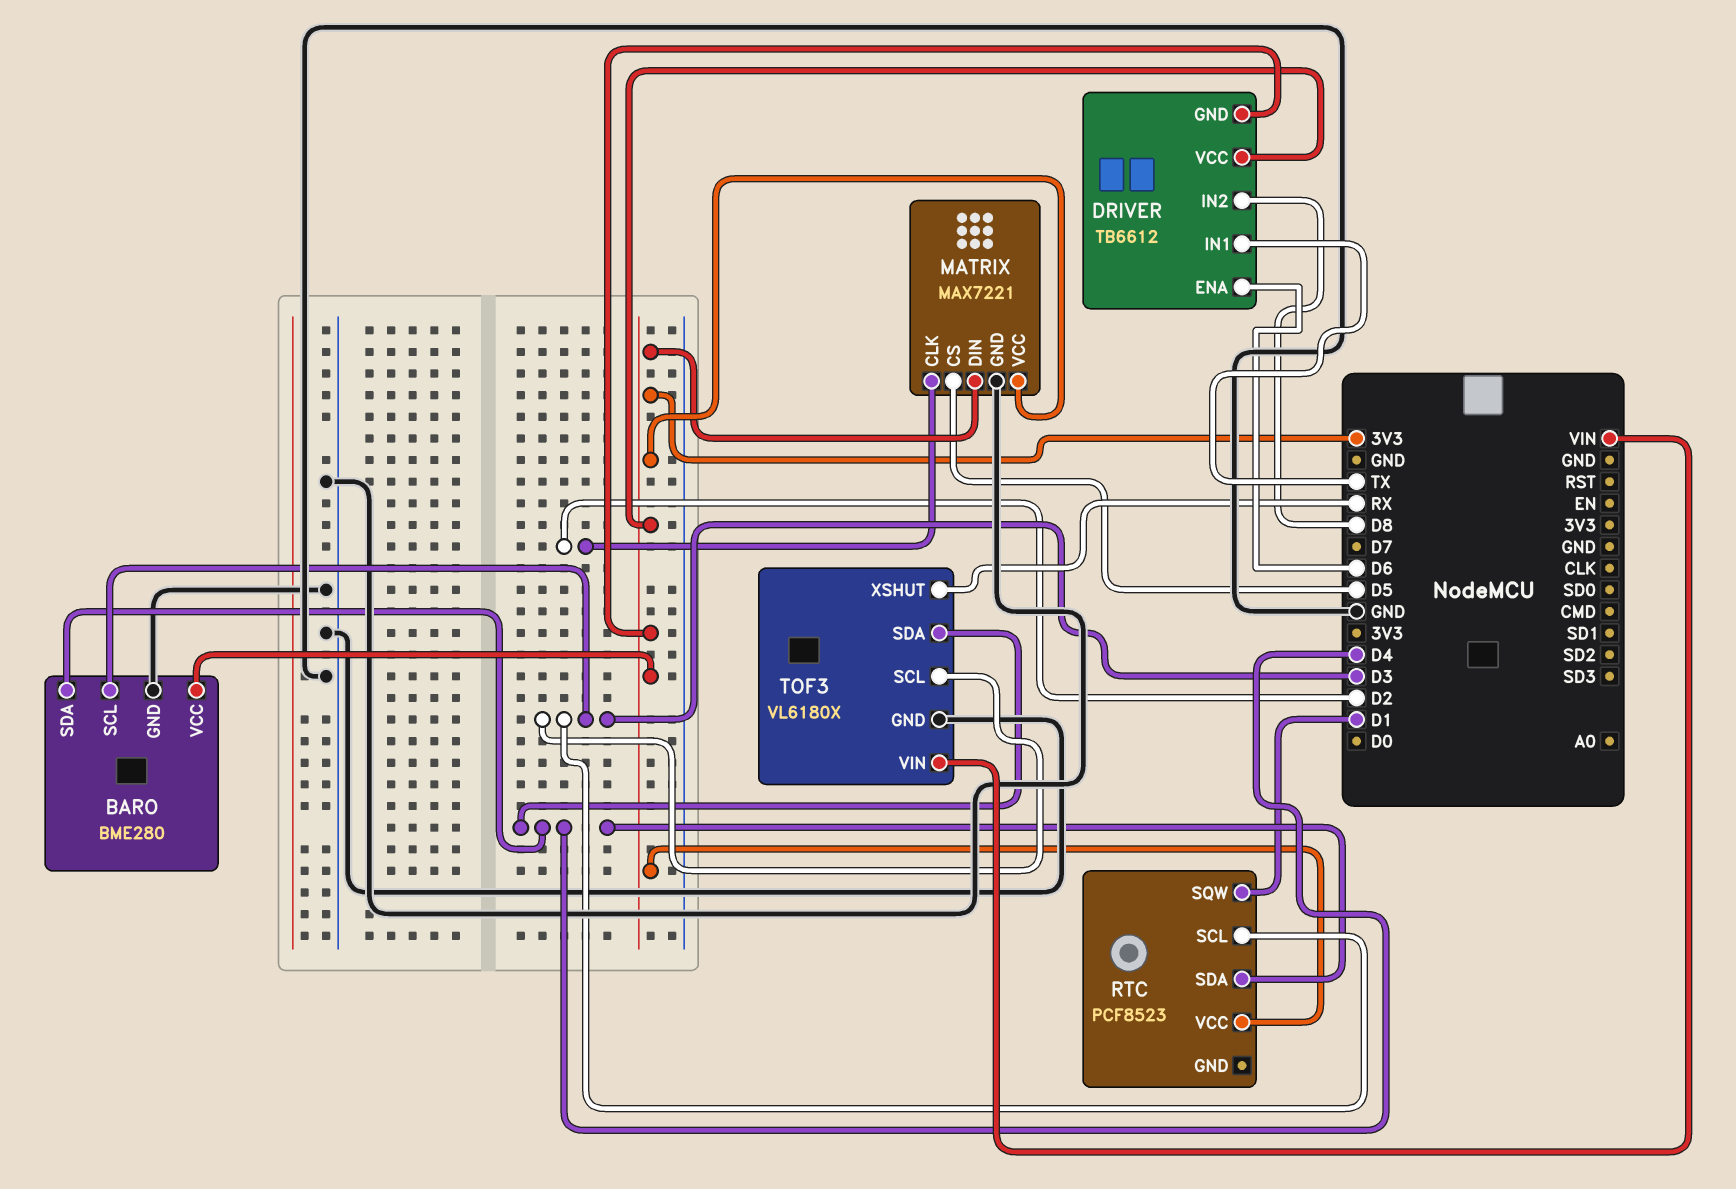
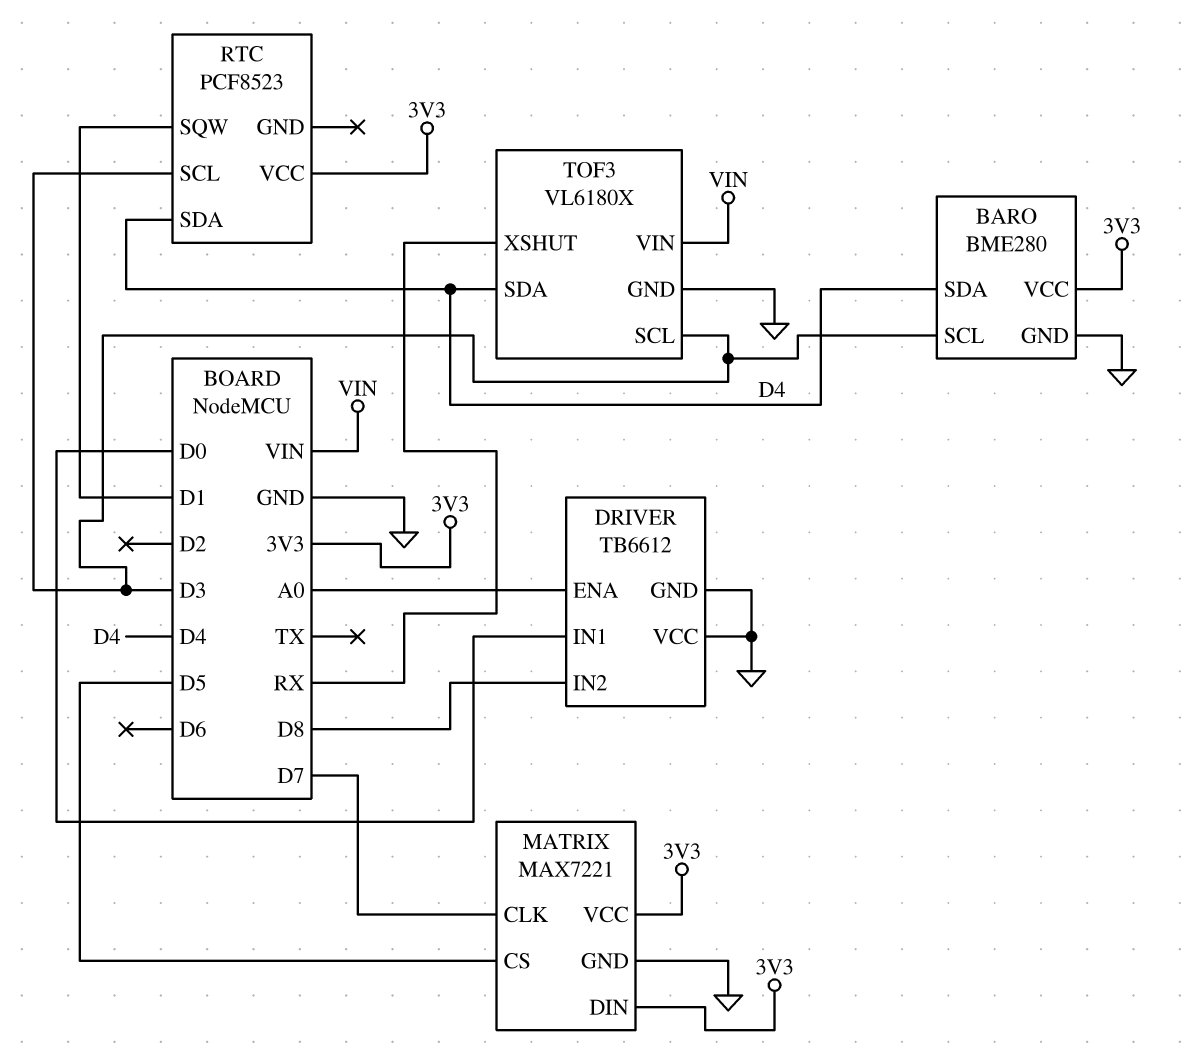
DRIVER pin ENA: D6 -> A0
DRIVER pin GND: 3V3 -> GND
DRIVER pin IN1: TX -> D0
DRIVER pin VCC: 3V3 -> GND
MATRIX pin CLK: D2 -> D7

